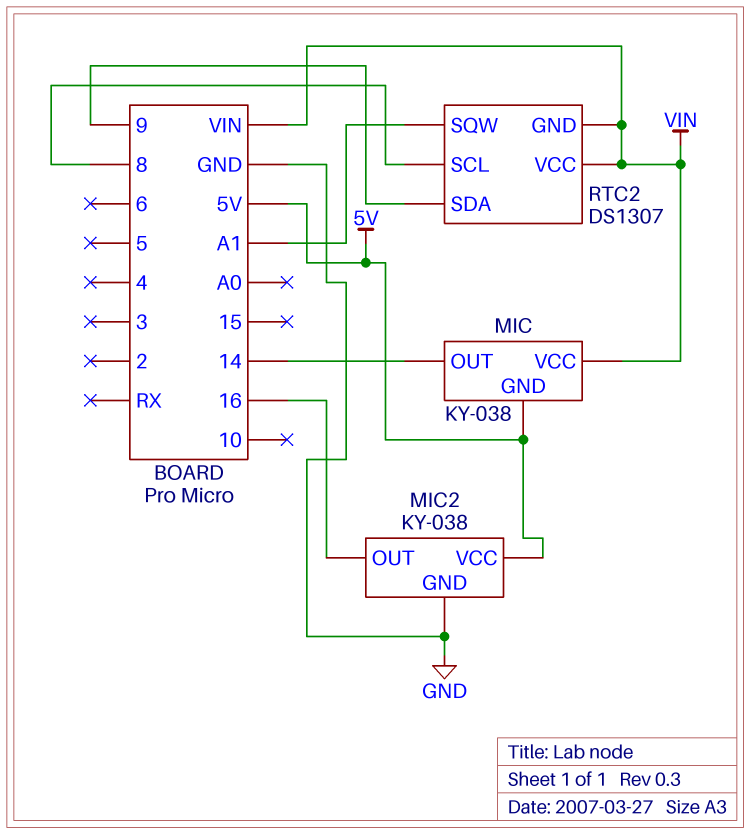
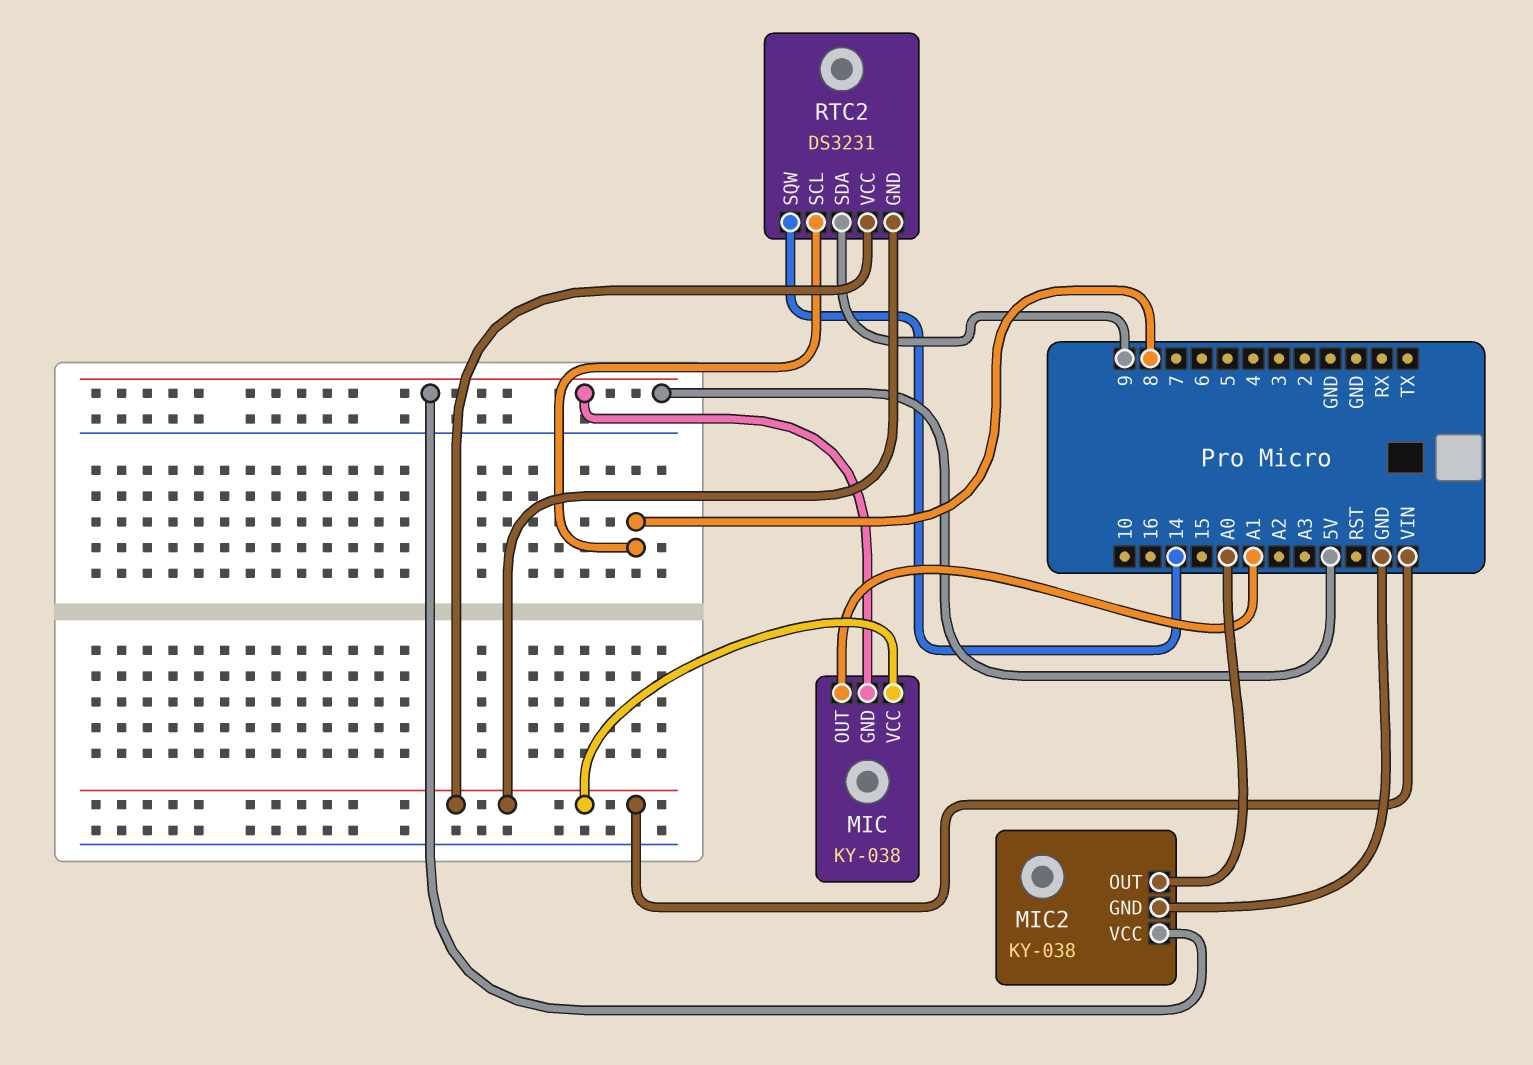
MIC pin OUT: 14 -> A1
MIC2 pin OUT: 16 -> A0
RTC2: DS1307 -> DS3231
RTC2 pin SQW: A1 -> 14

